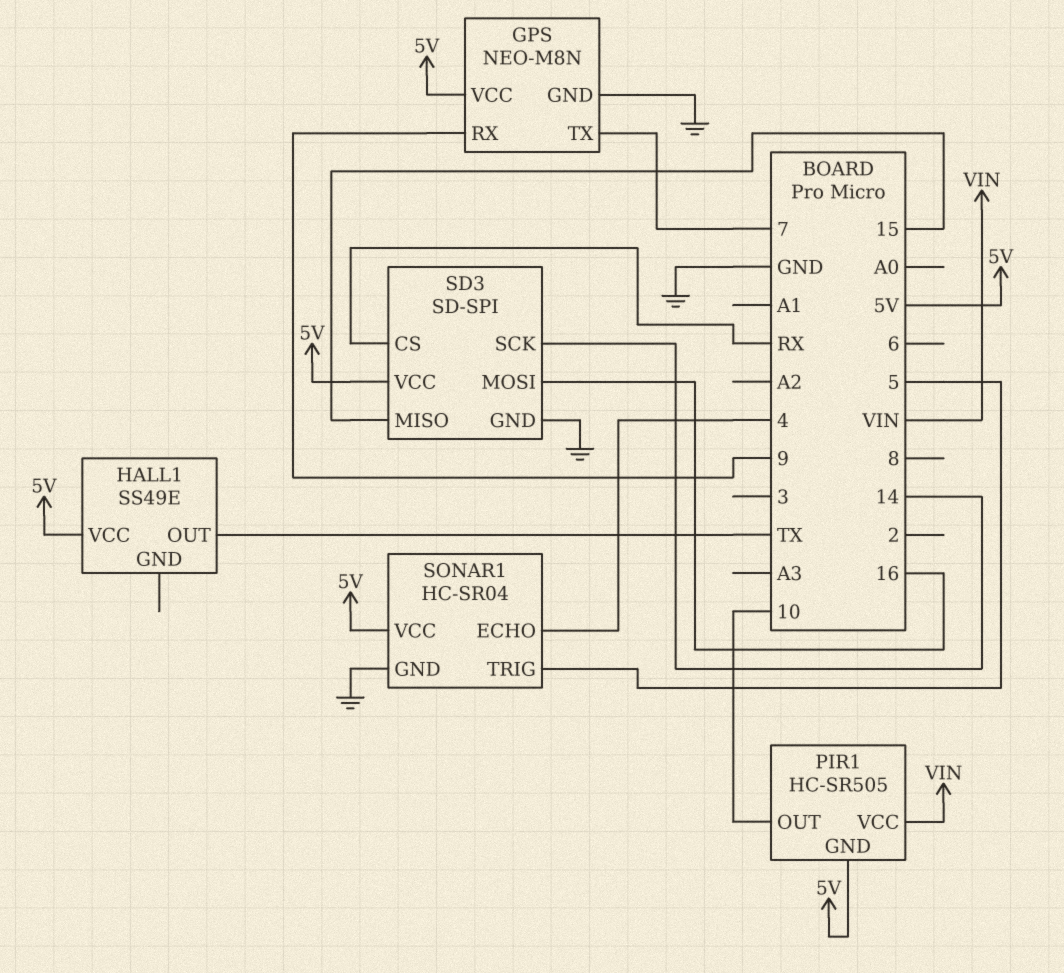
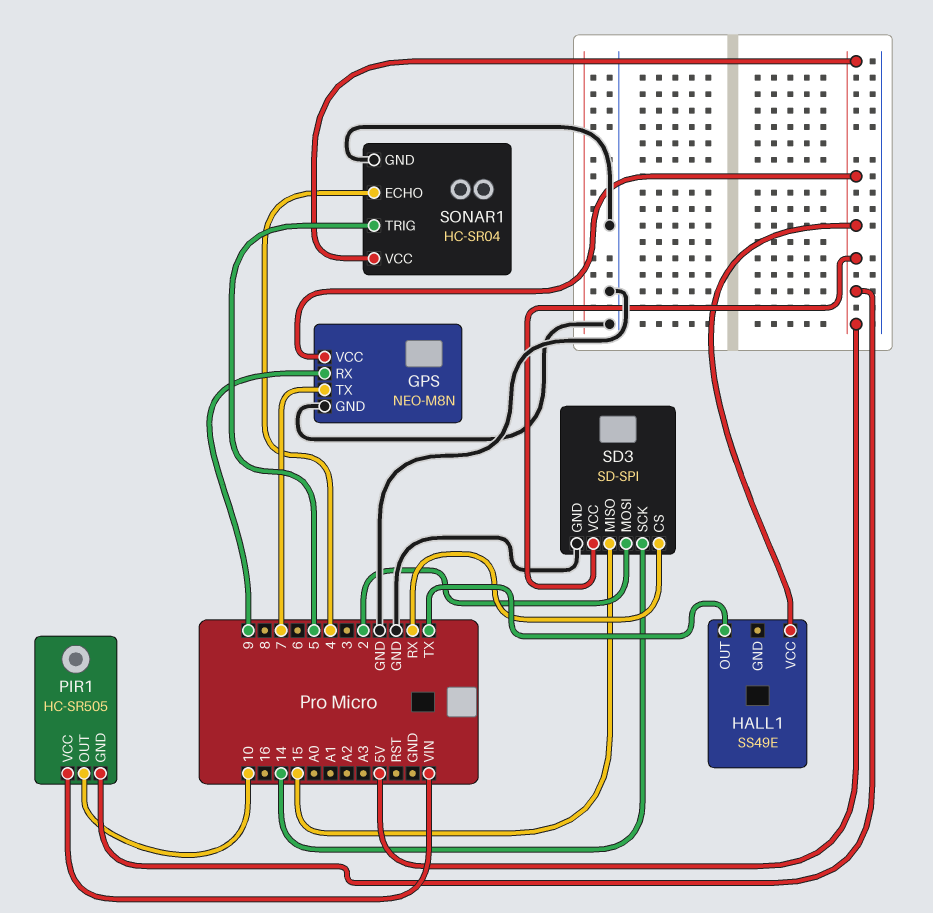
SD3 pin MOSI: 16 -> 2

